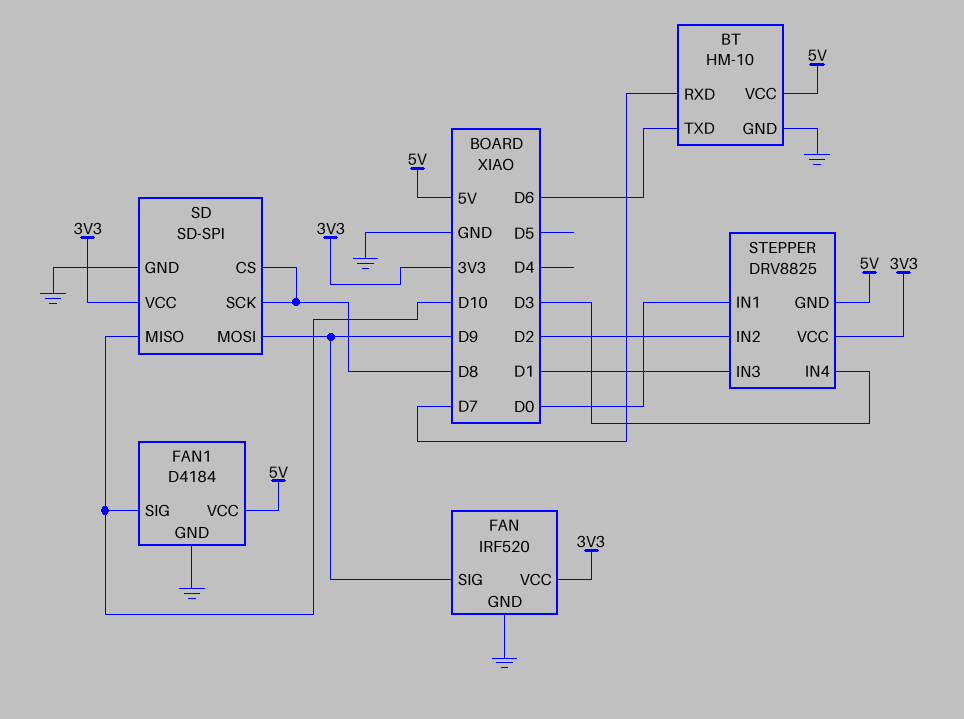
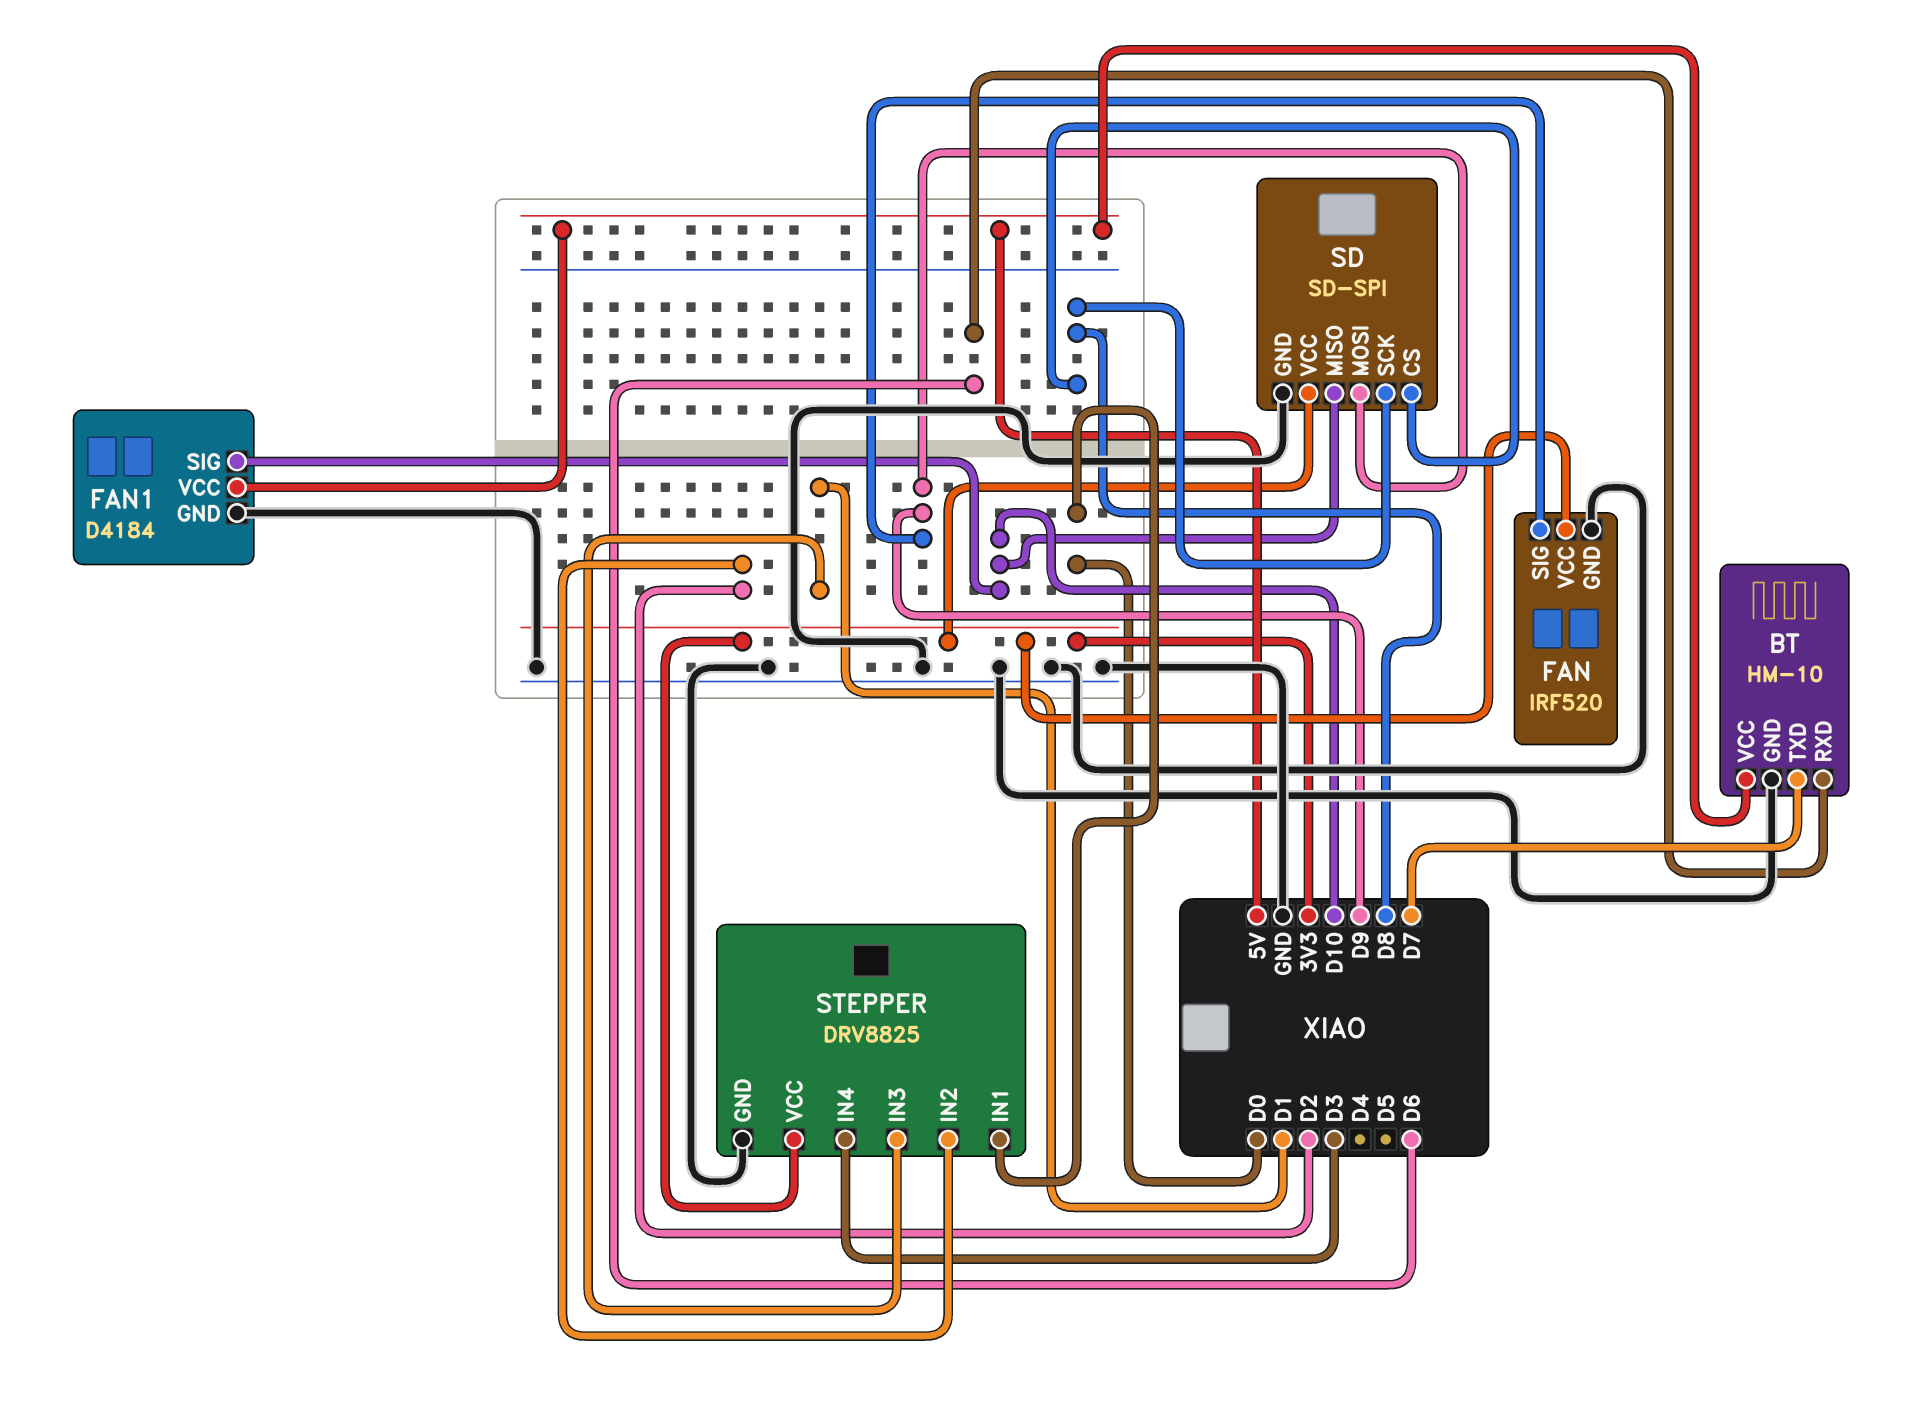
BT pin RXD: D7 -> D6
BT pin TXD: D6 -> D7
STEPPER pin GND: 5V -> GND

